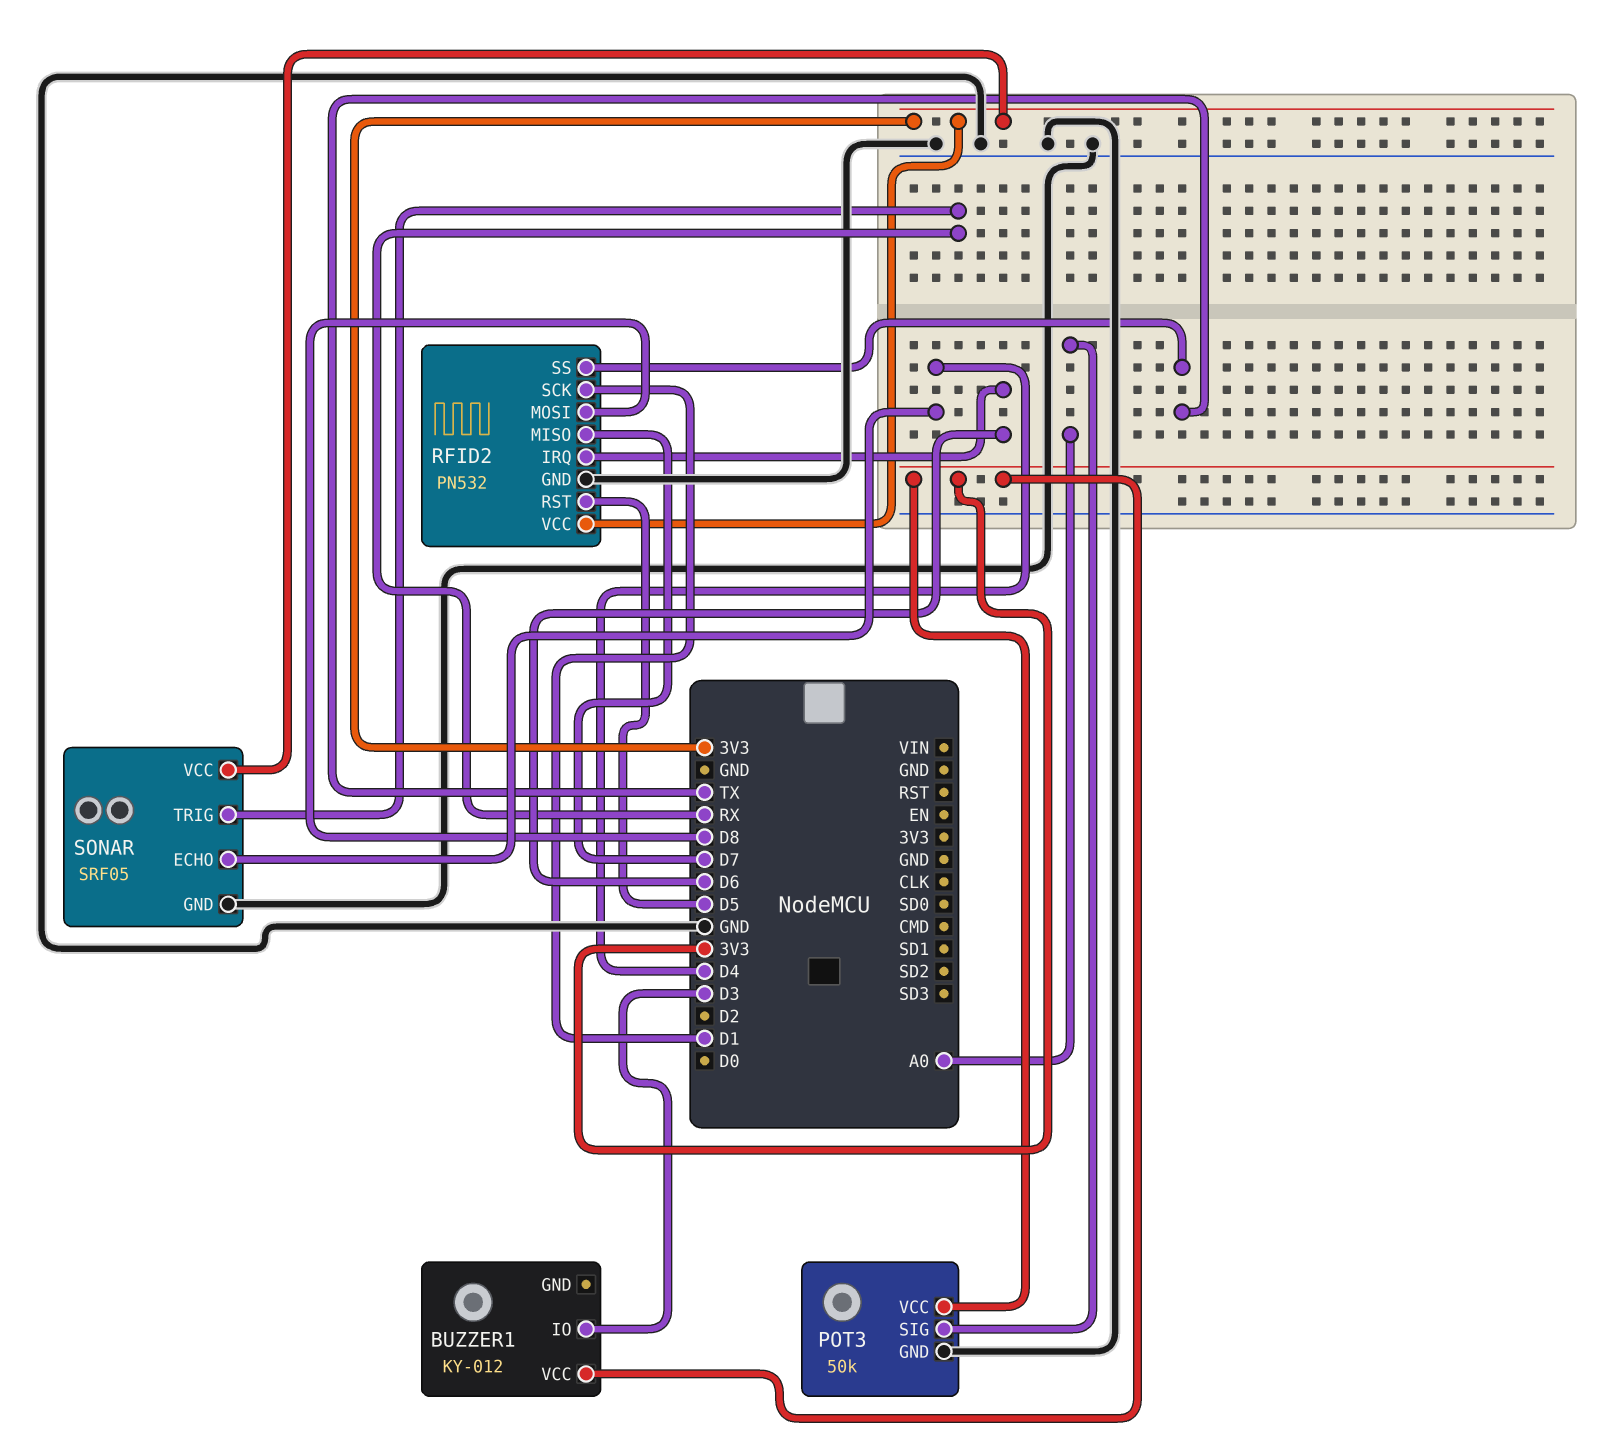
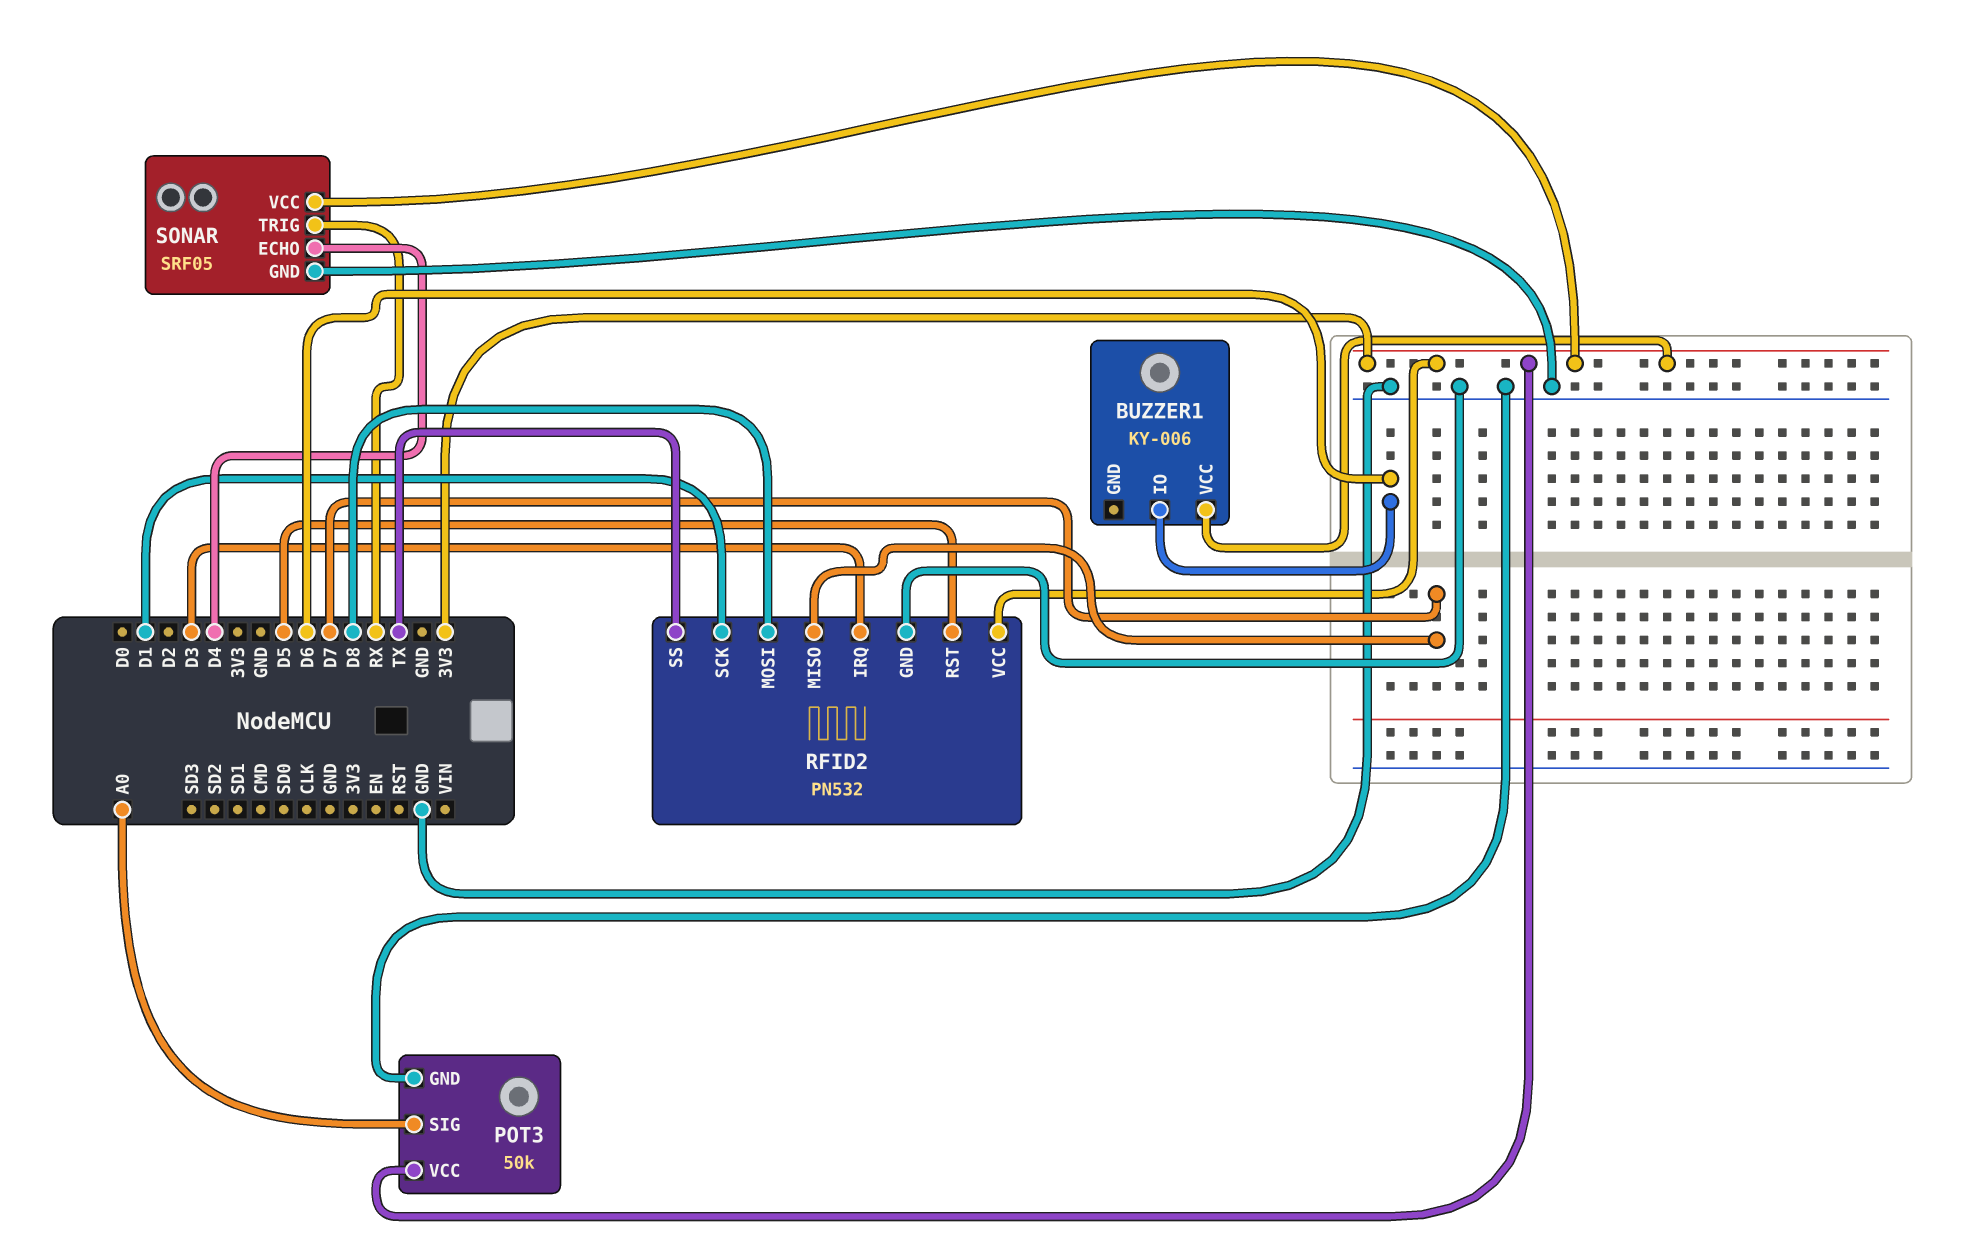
BUZZER1: KY-012 -> KY-006
BUZZER1 pin IO: D3 -> D6
RFID2 pin IRQ: D6 -> D3

